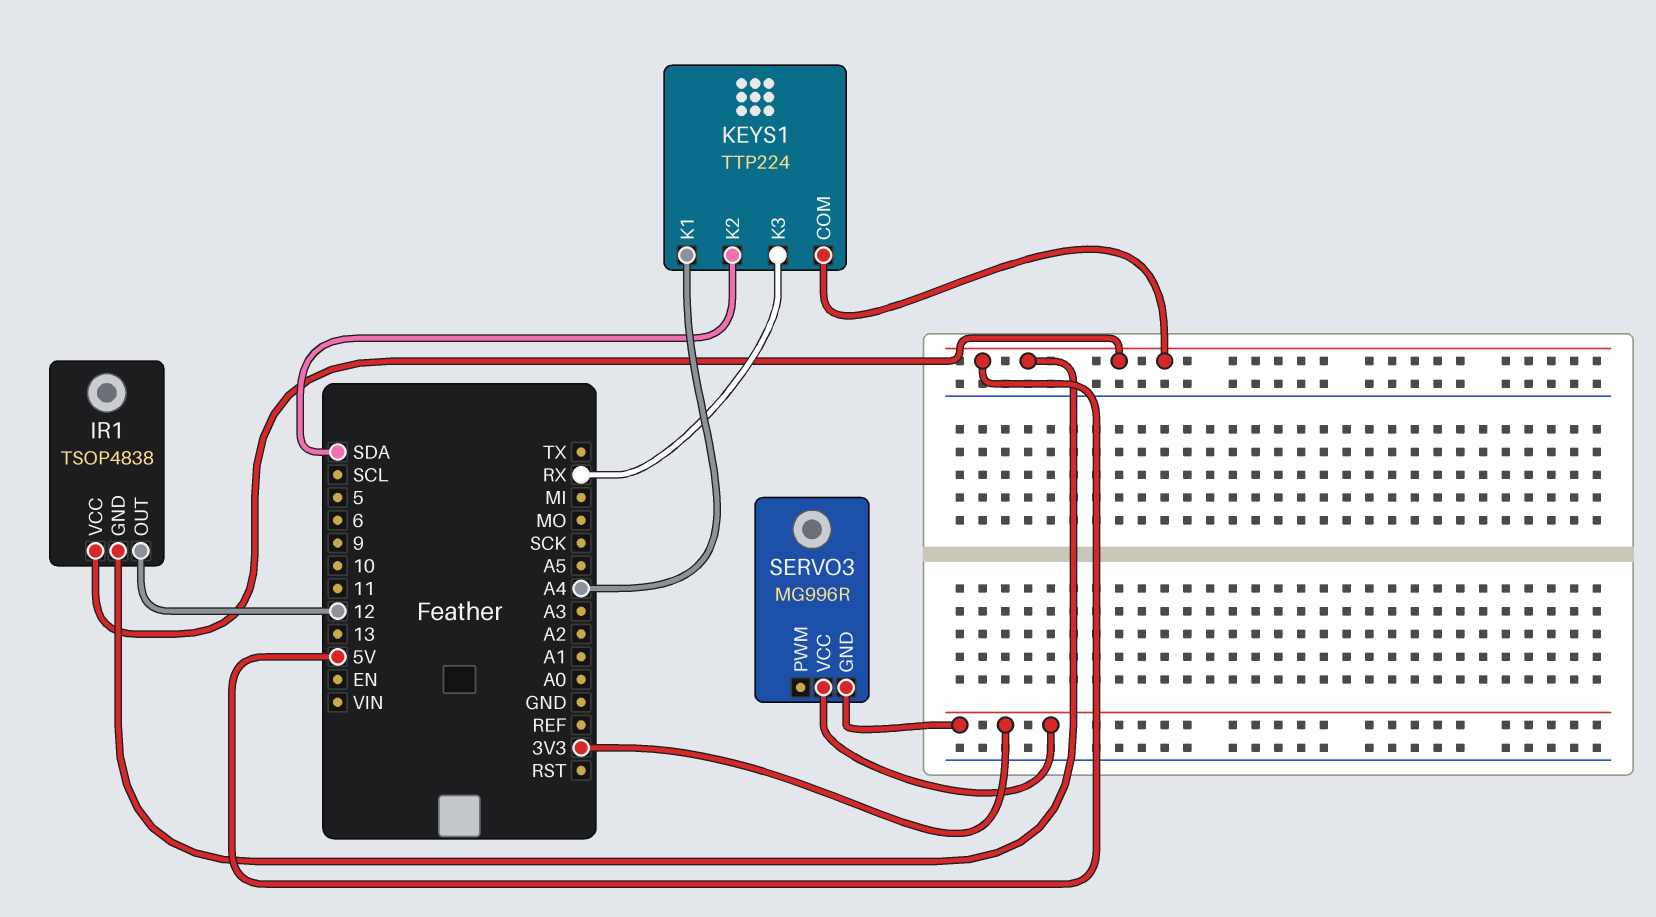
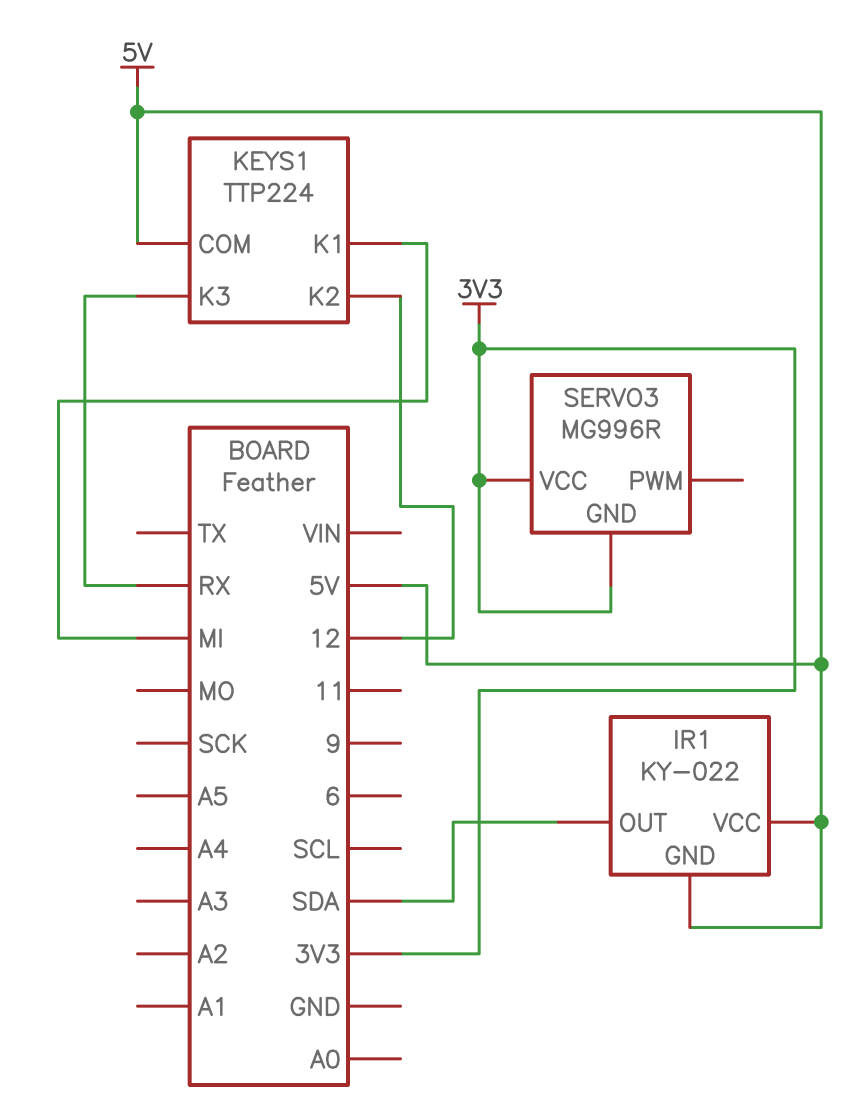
IR1: TSOP4838 -> KY-022
IR1 pin OUT: 12 -> SDA
KEYS1 pin K1: A4 -> MI
KEYS1 pin K2: SDA -> 12

